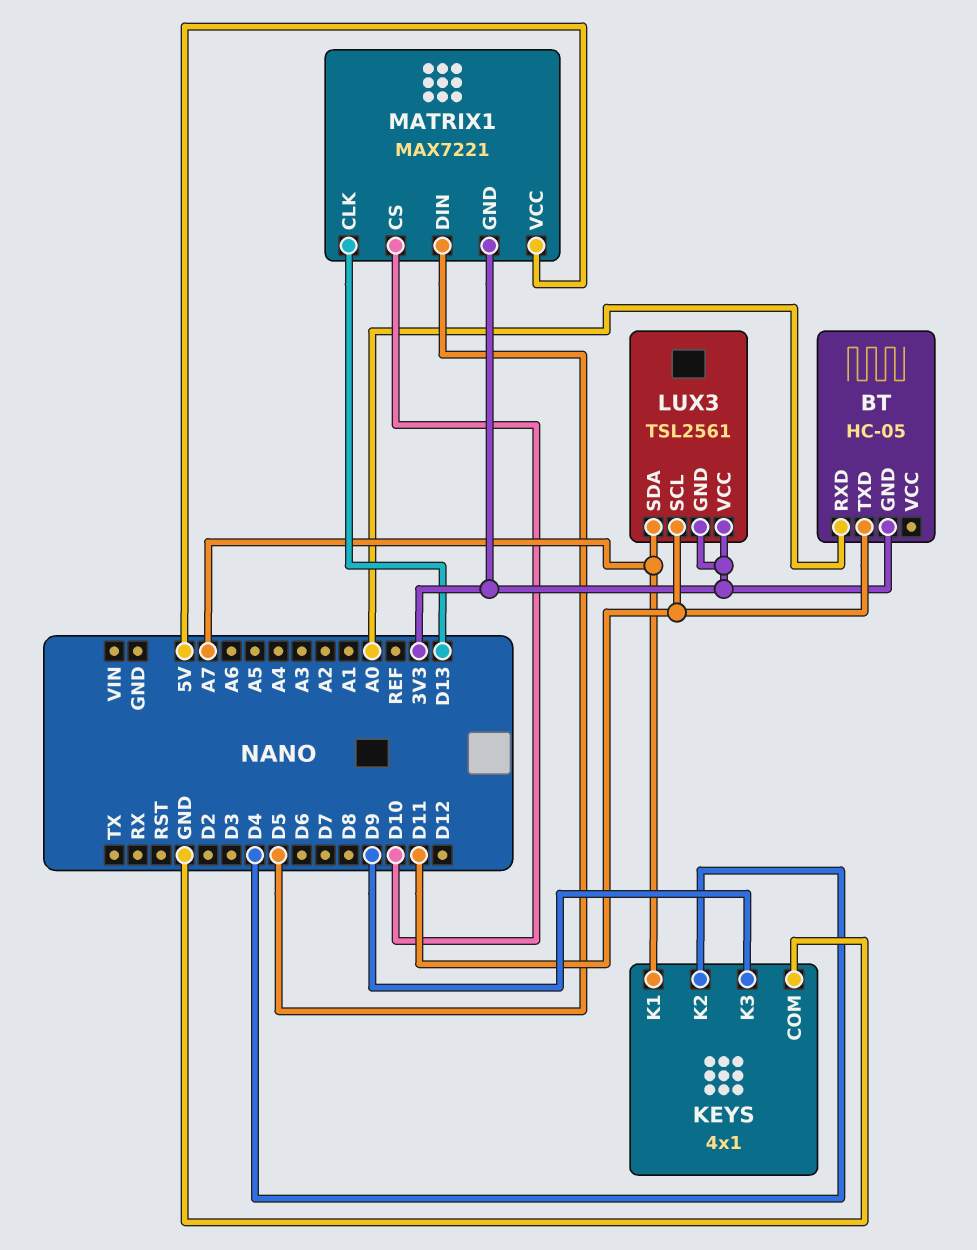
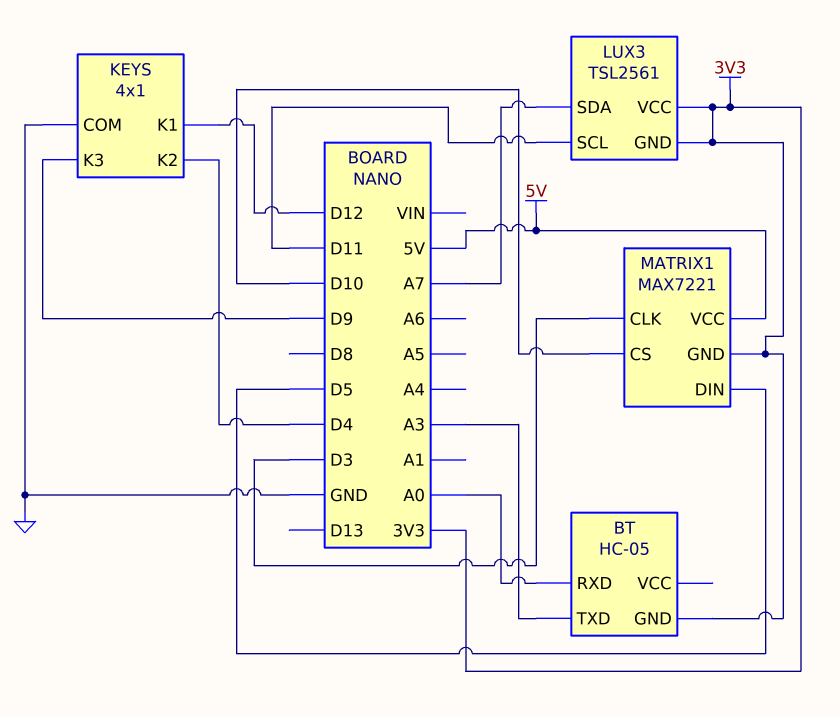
BT pin TXD: D11 -> A3
KEYS pin K1: A7 -> D12
MATRIX1 pin CLK: D13 -> D3

